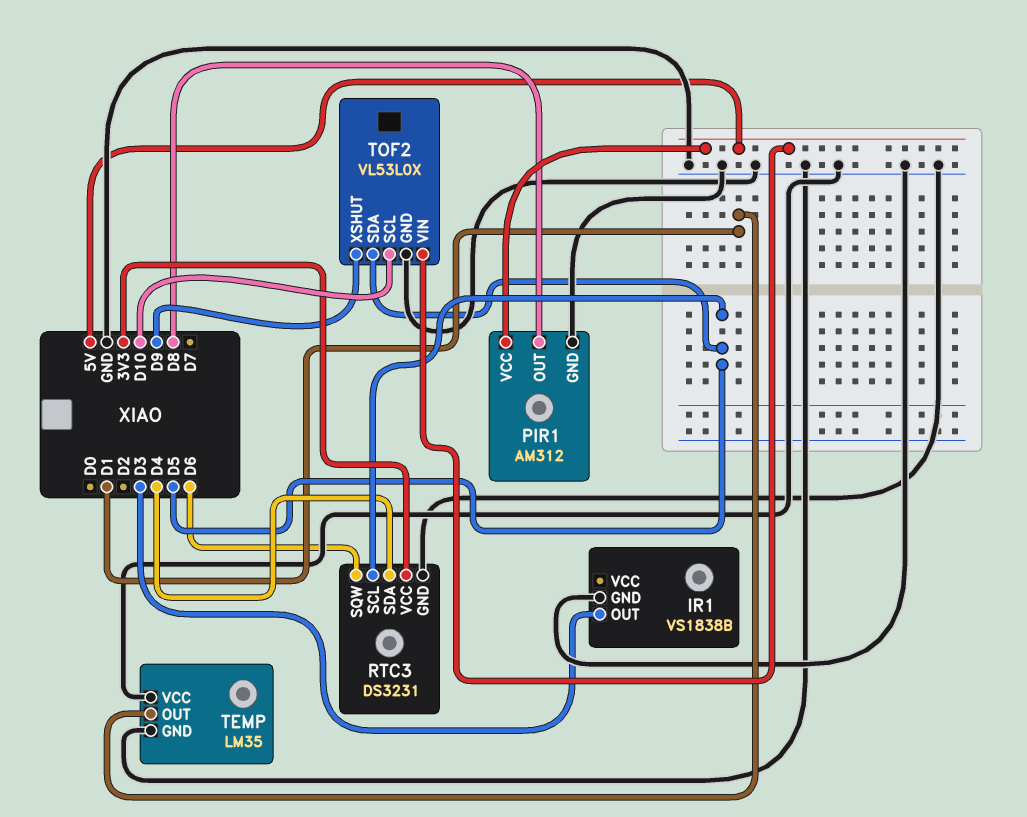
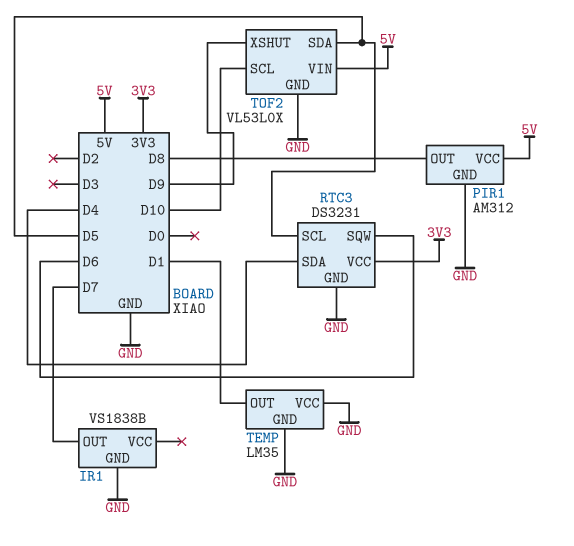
IR1 pin OUT: D3 -> D7

